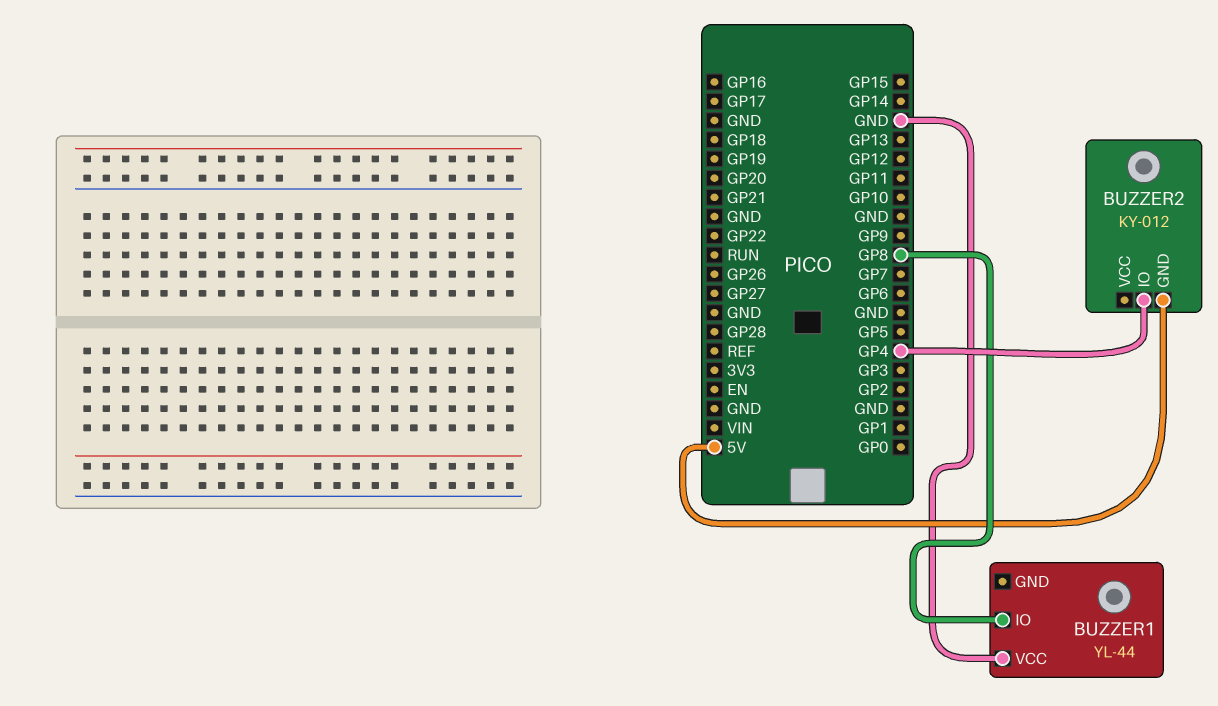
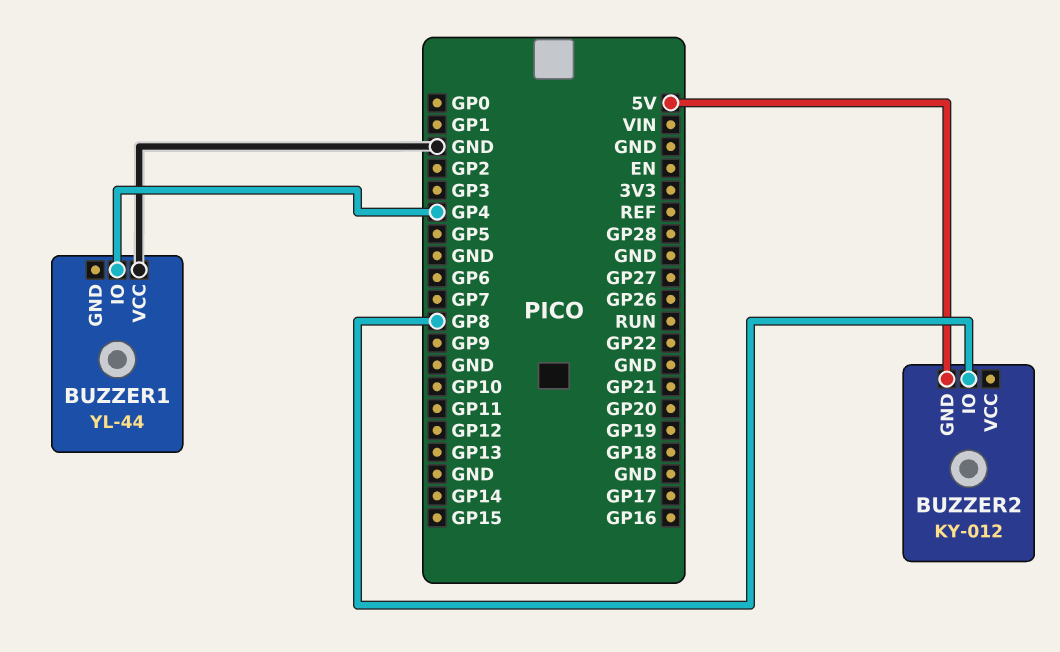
BUZZER1 pin IO: GP8 -> GP4
BUZZER2 pin IO: GP4 -> GP8

